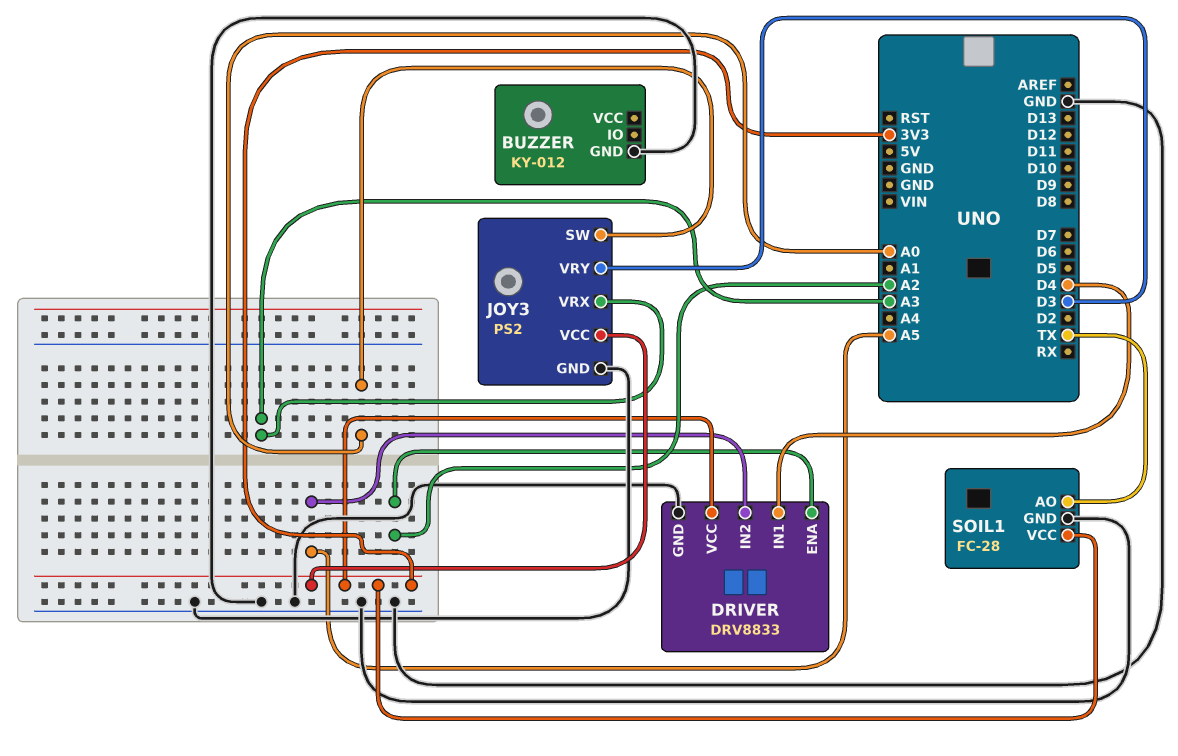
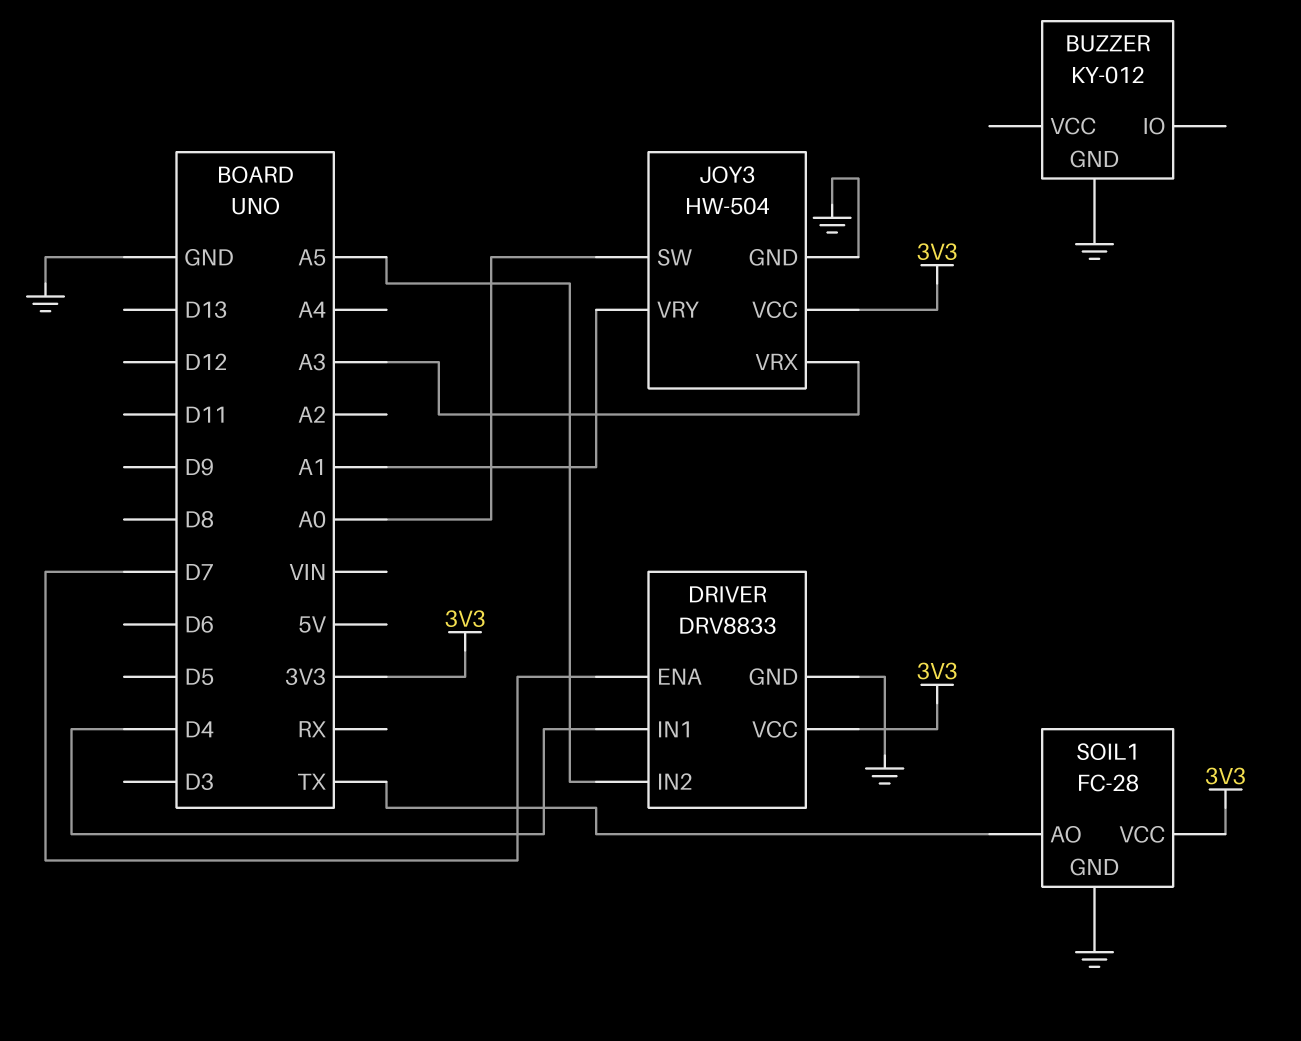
DRIVER pin ENA: A2 -> D7
JOY3: PS2 -> HW-504
JOY3 pin VRY: D3 -> A1

